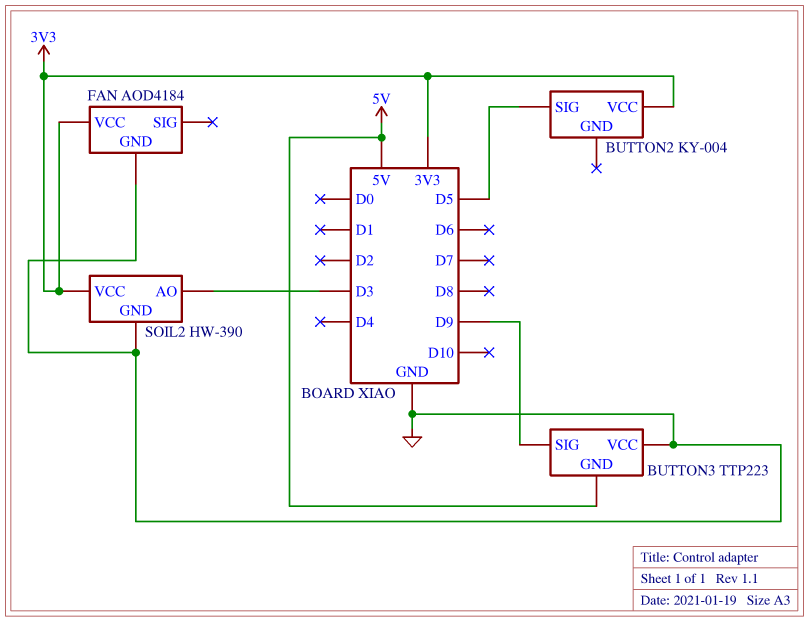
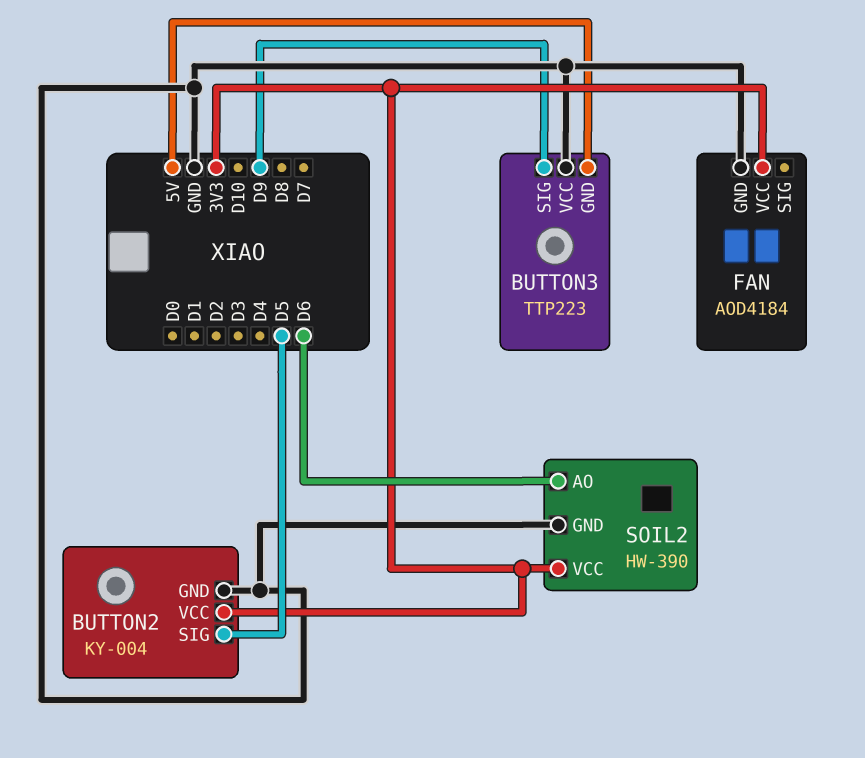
BUTTON2 pin GND: none -> GND
SOIL2 pin AO: D3 -> D6

